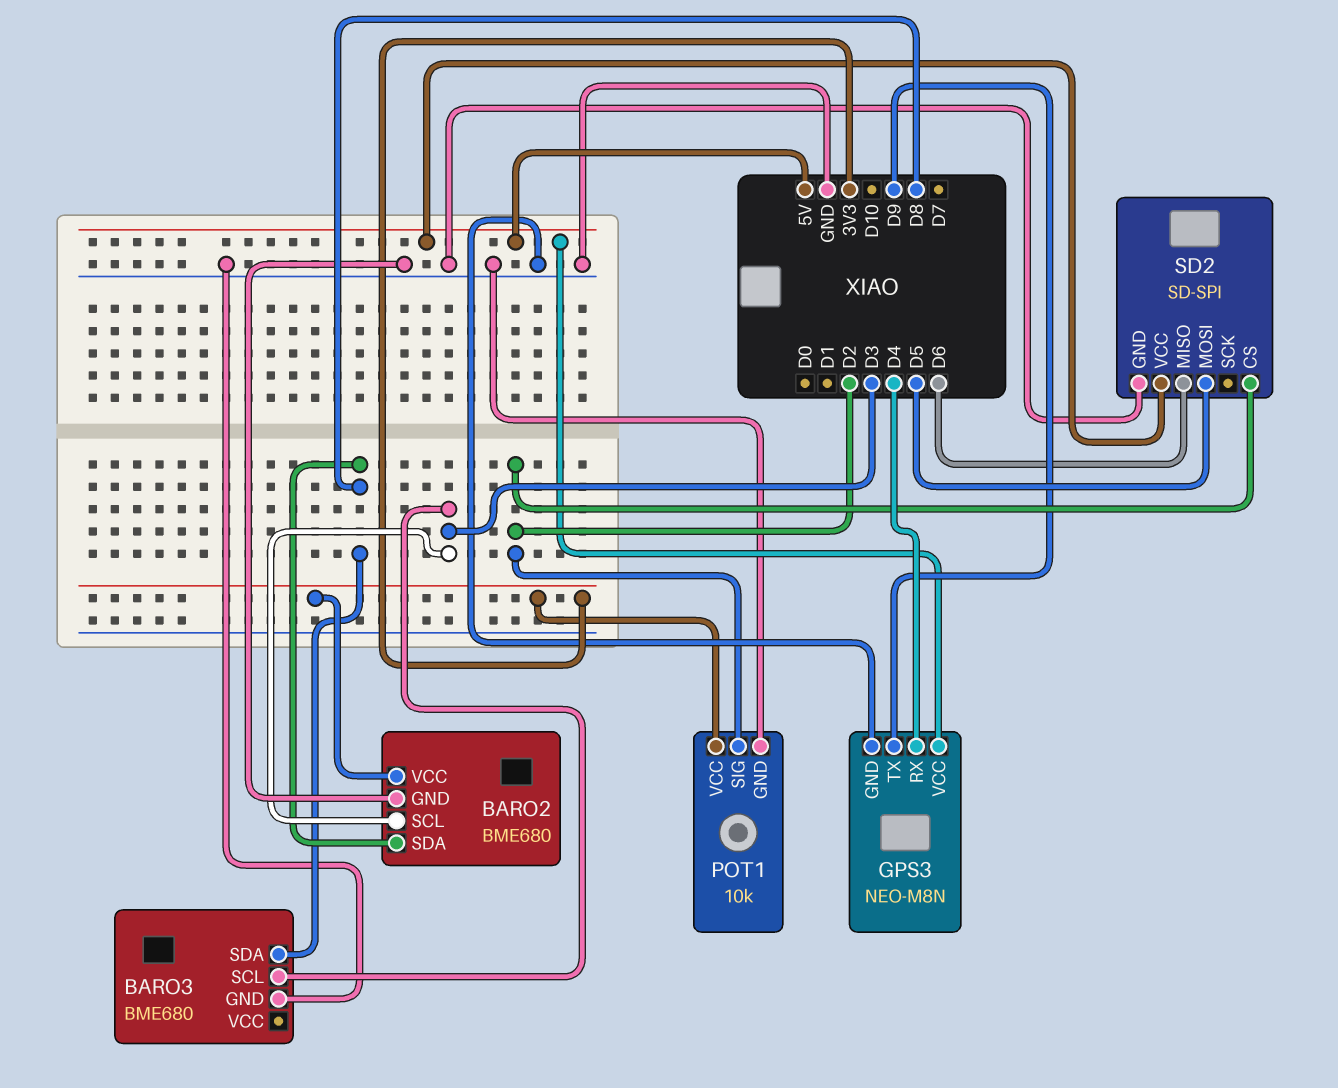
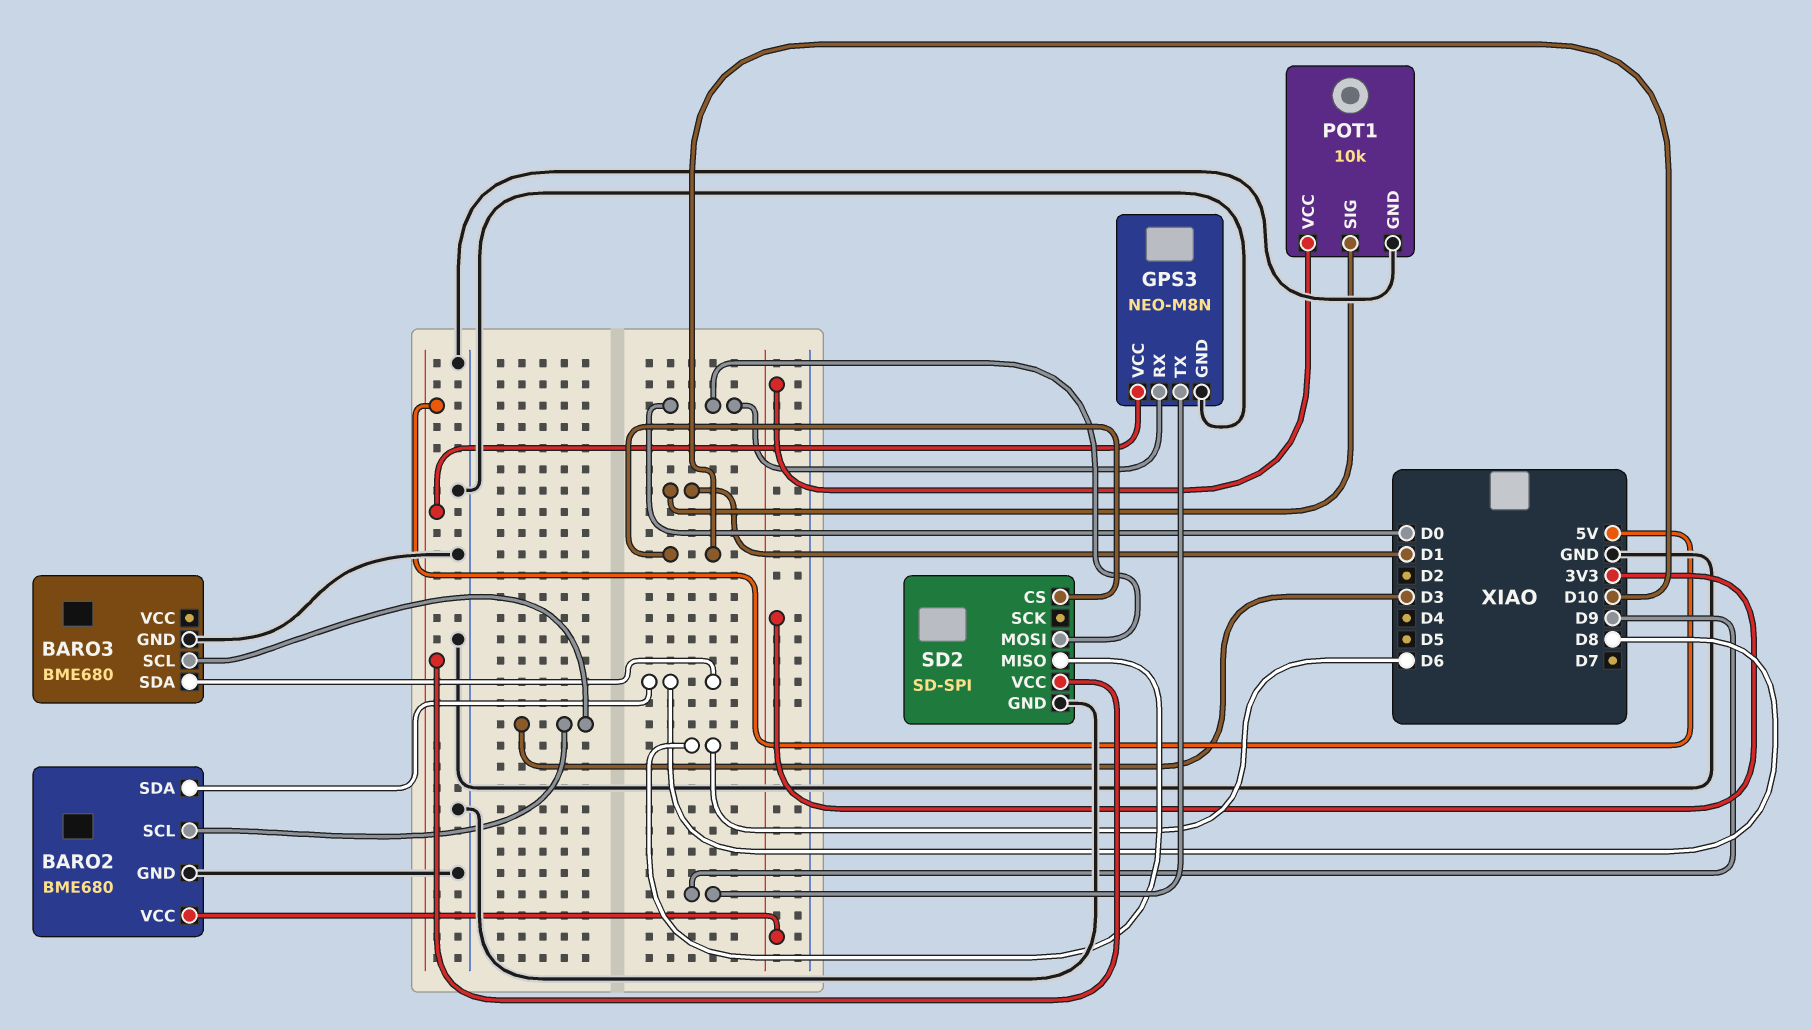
GPS3 pin RX: D4 -> D0
POT1 pin SIG: D2 -> D1
SD2 pin CS: D2 -> D10
SD2 pin MOSI: D5 -> D0

